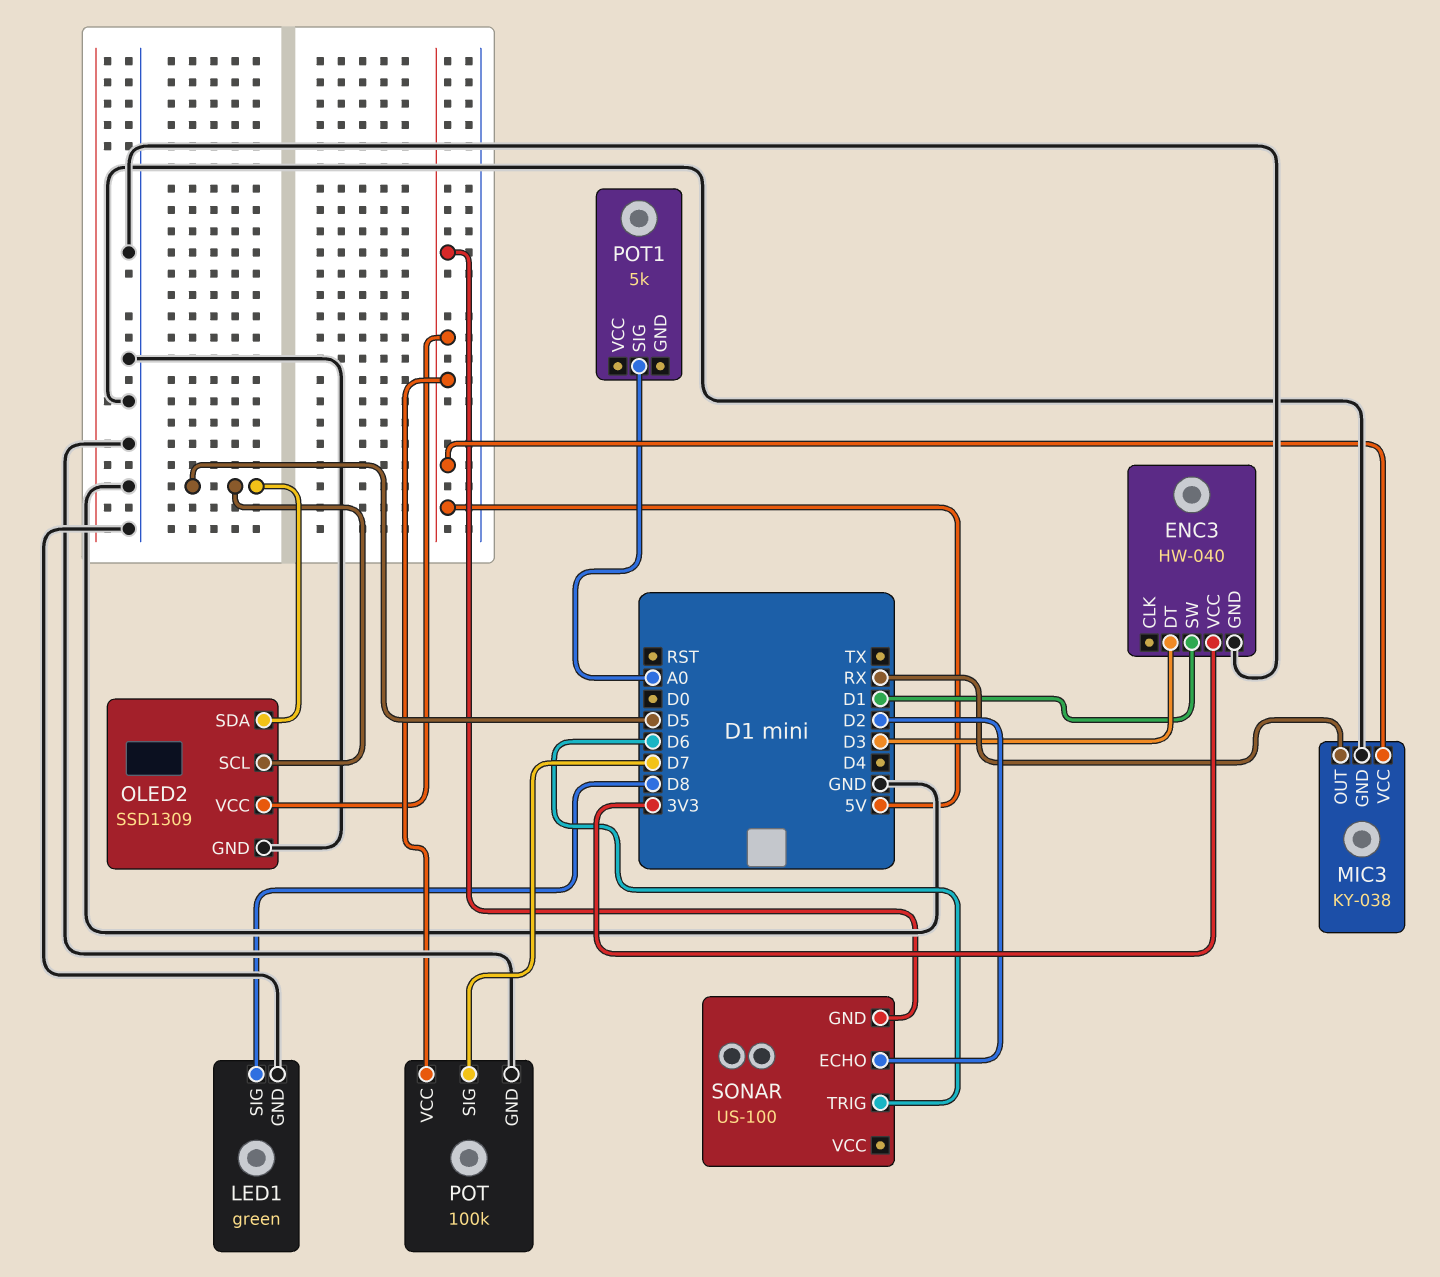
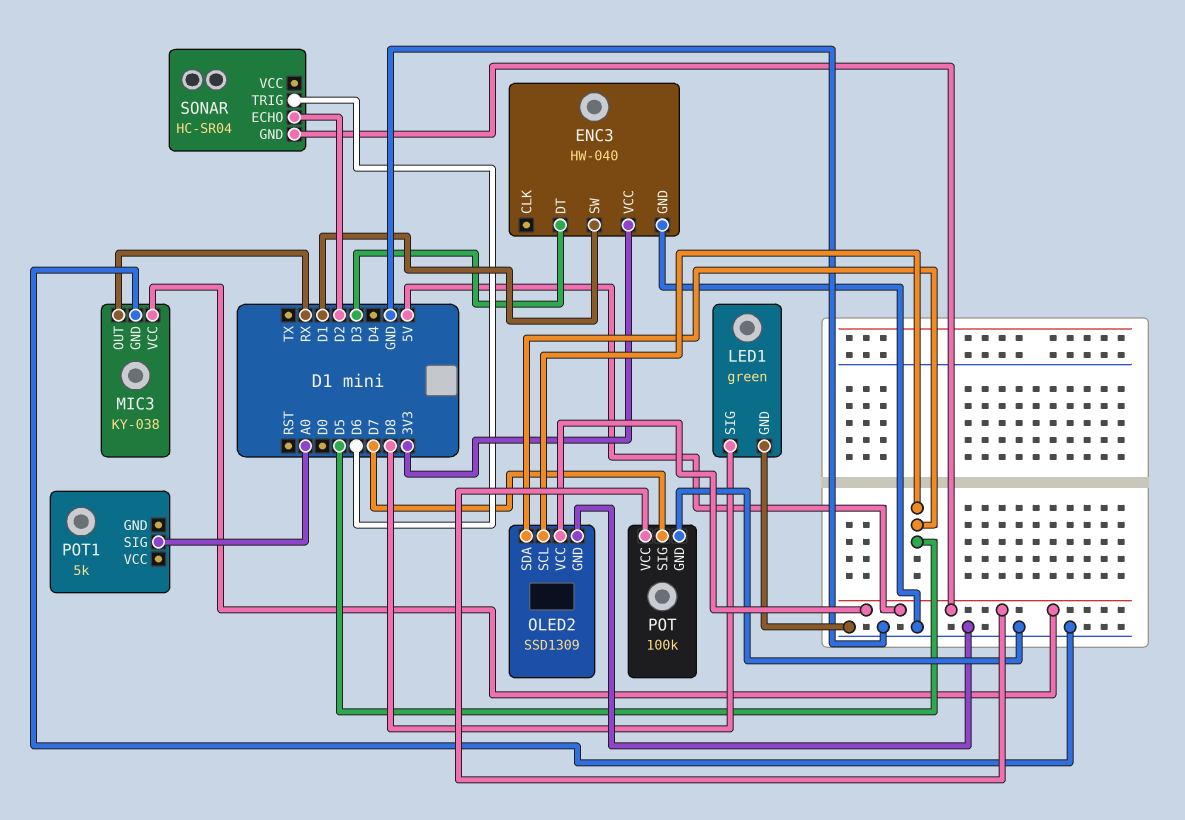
SONAR: US-100 -> HC-SR04

